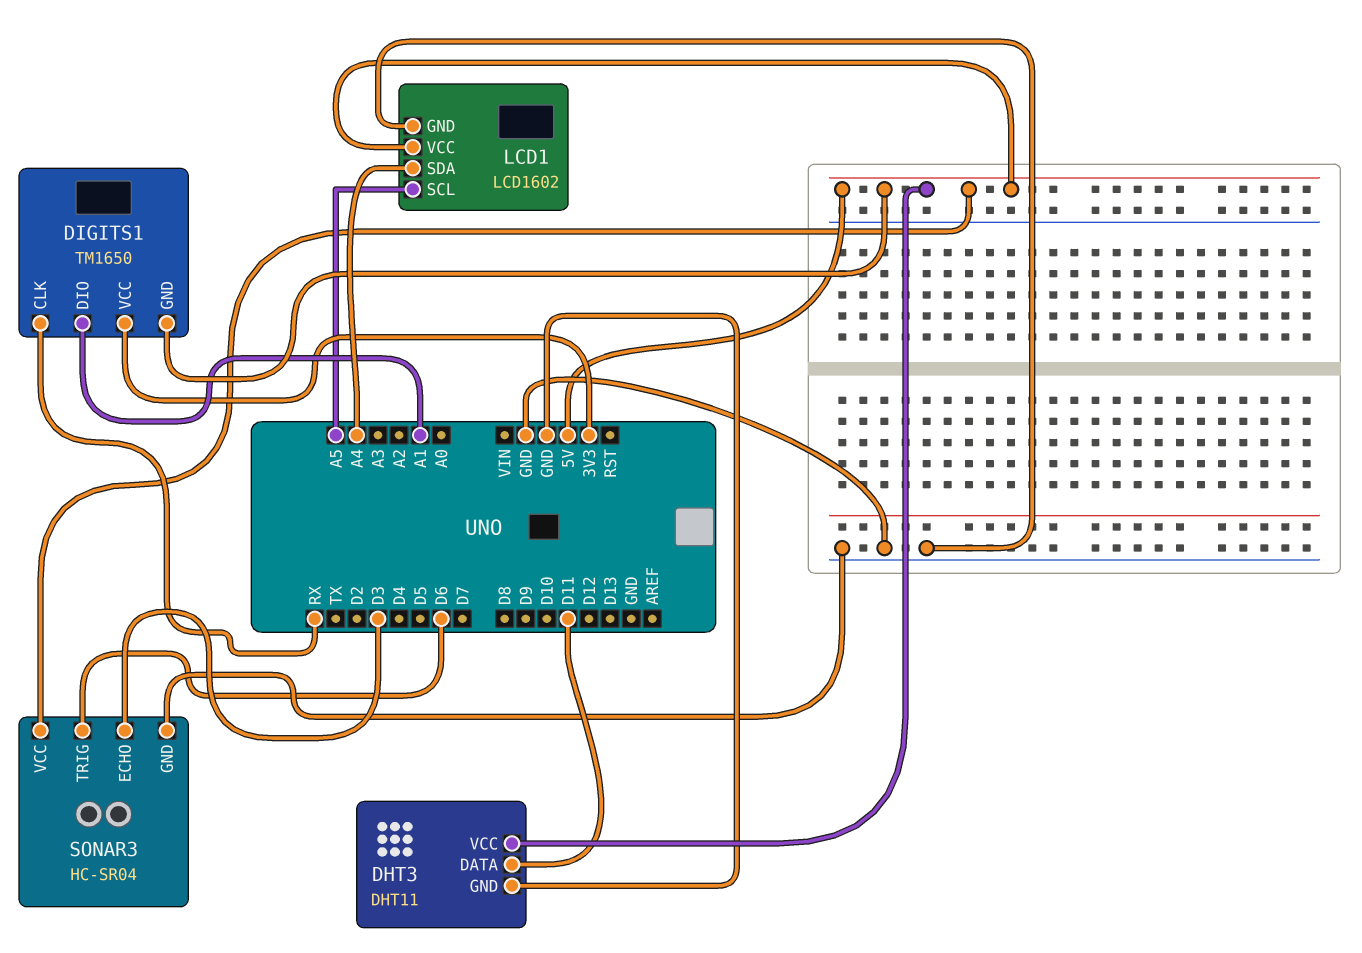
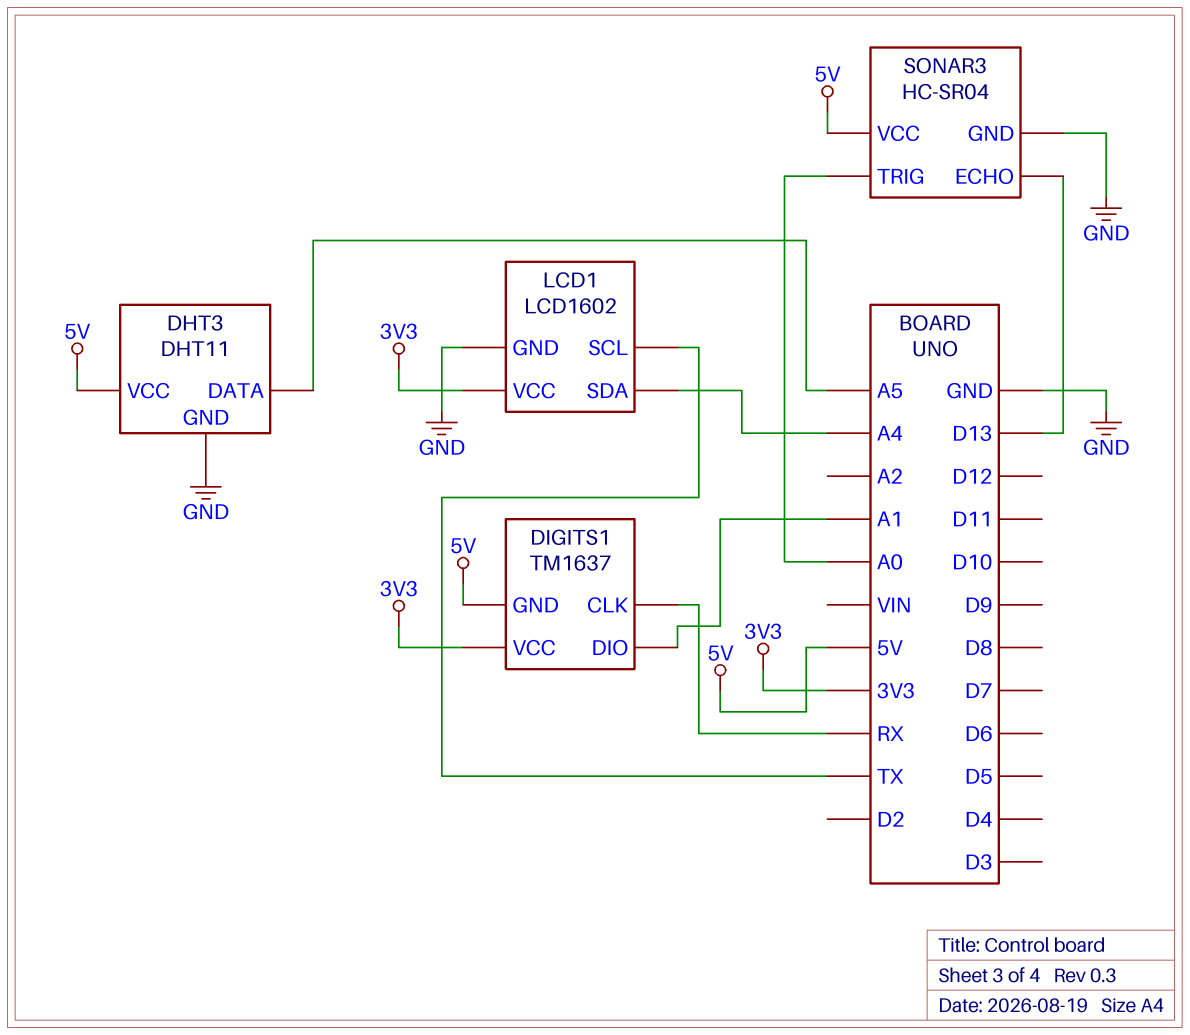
DHT3 pin DATA: D11 -> A5
DIGITS1: TM1650 -> TM1637
LCD1 pin SCL: A5 -> TX
LCD1 pin VCC: 5V -> 3V3
SONAR3 pin ECHO: D3 -> D13
SONAR3 pin TRIG: D6 -> A0

